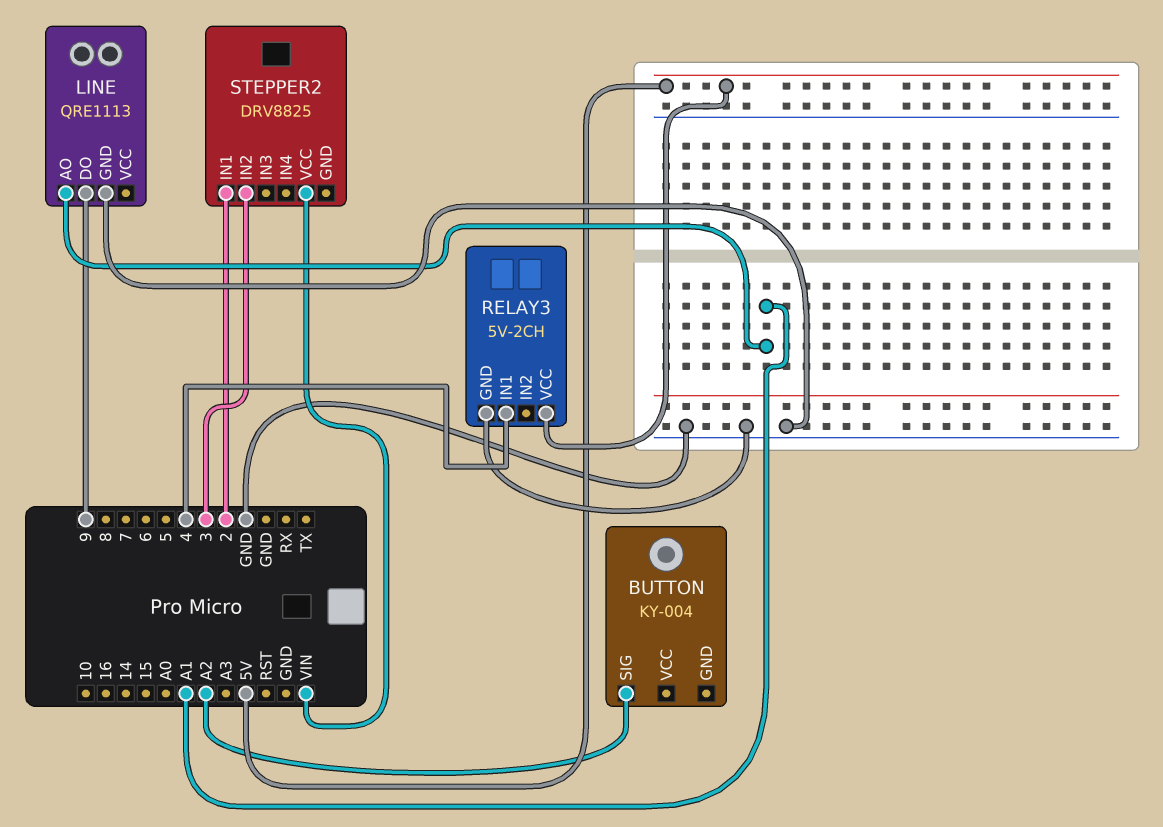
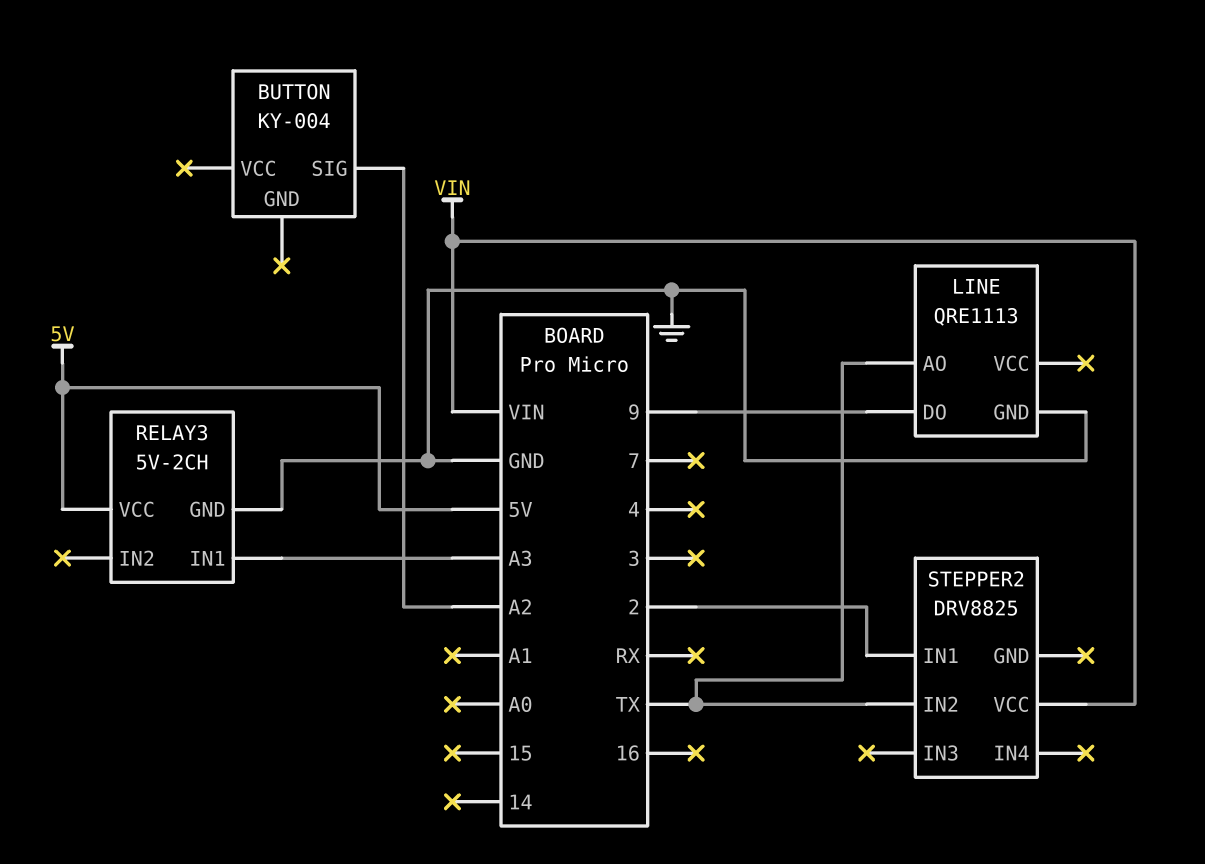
LINE pin AO: A1 -> TX
RELAY3 pin IN1: 4 -> A3
STEPPER2 pin IN2: 3 -> TX

